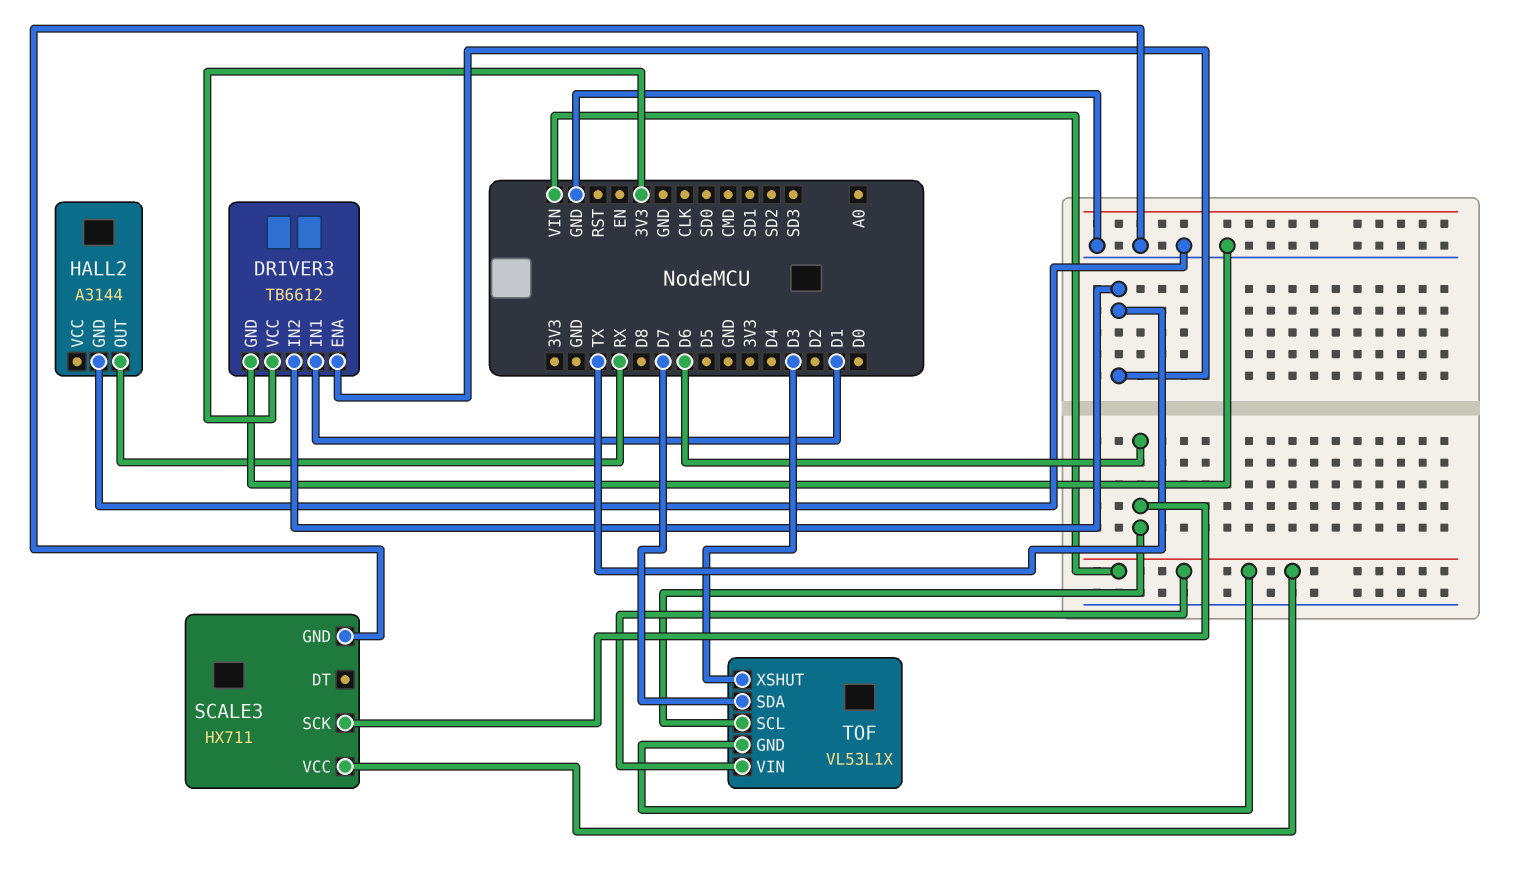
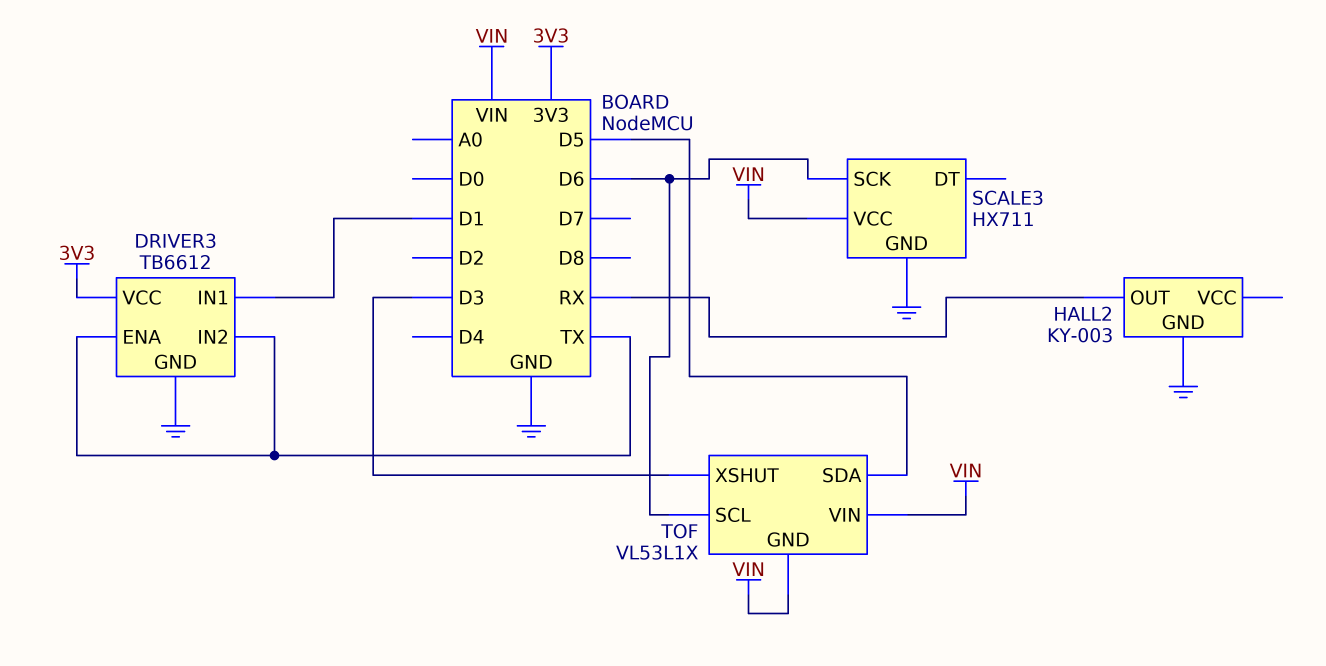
HALL2: A3144 -> KY-003
TOF pin SDA: D7 -> D5

